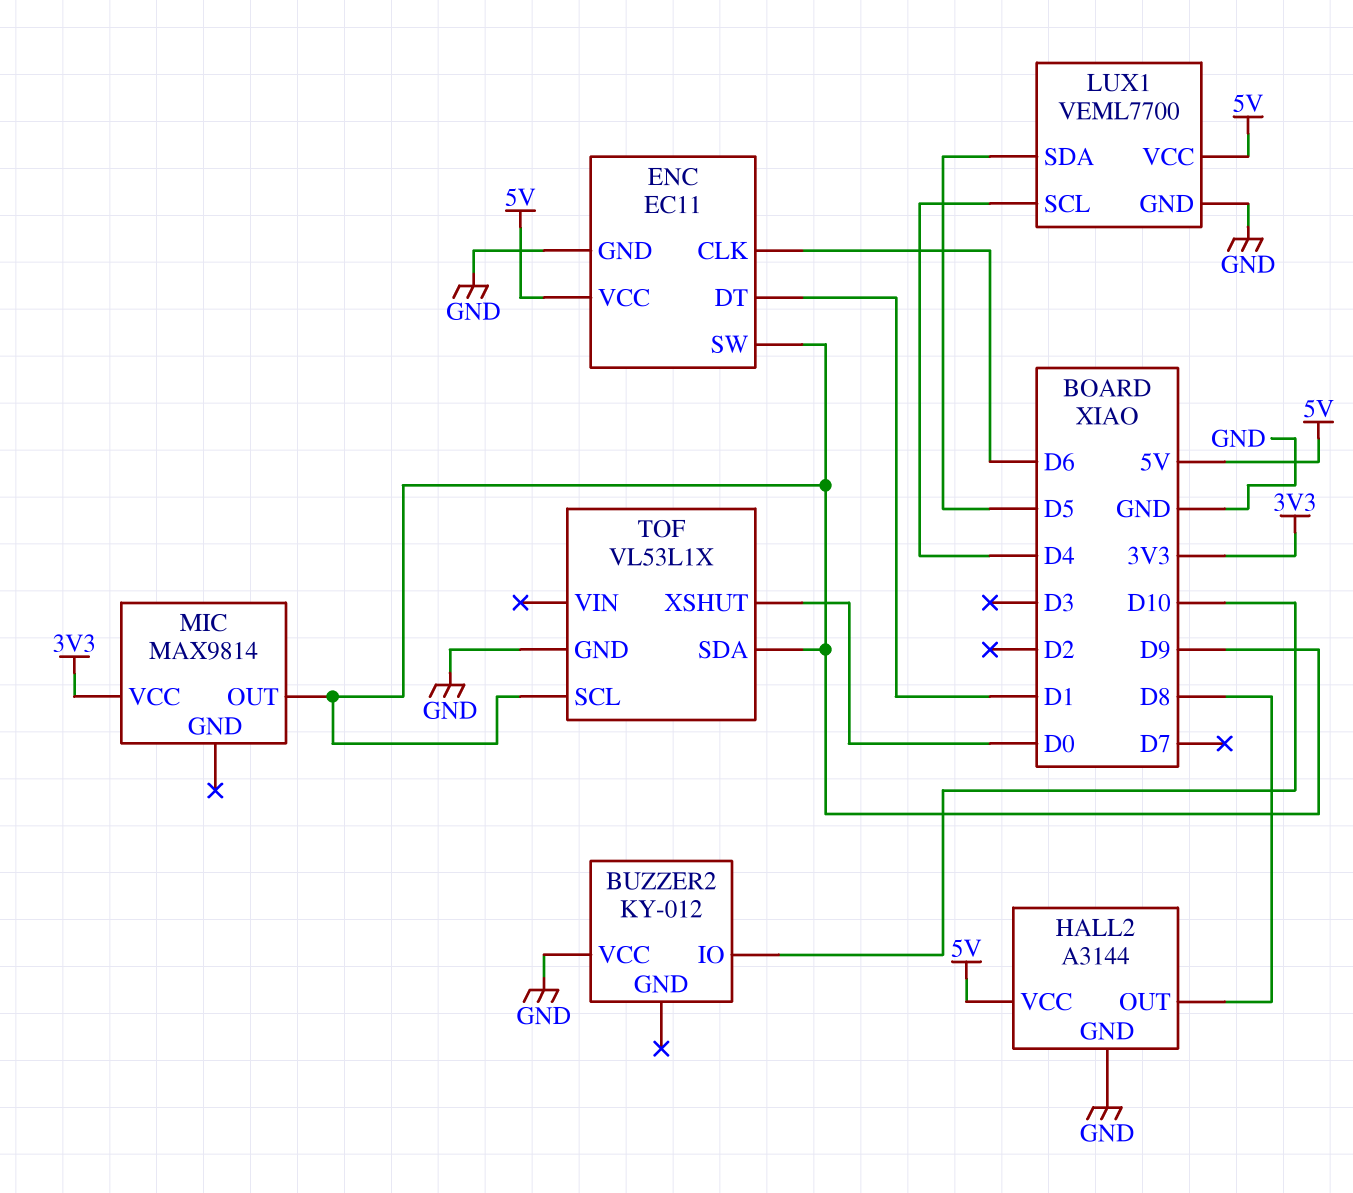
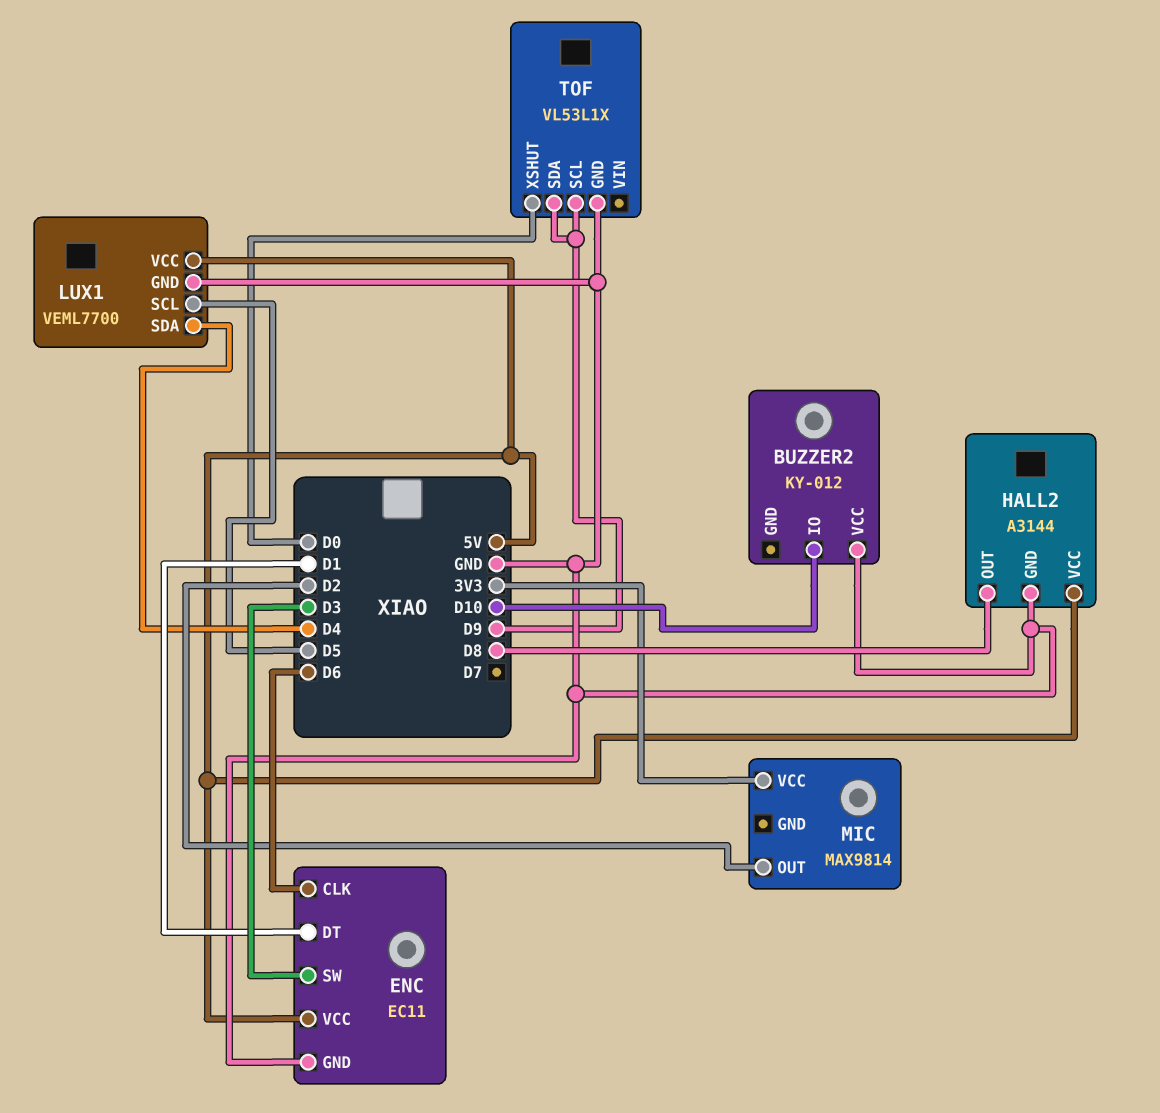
ENC pin SW: D9 -> D3
LUX1 pin SCL: D4 -> D5
LUX1 pin SDA: D5 -> D4
MIC pin OUT: D9 -> D2

